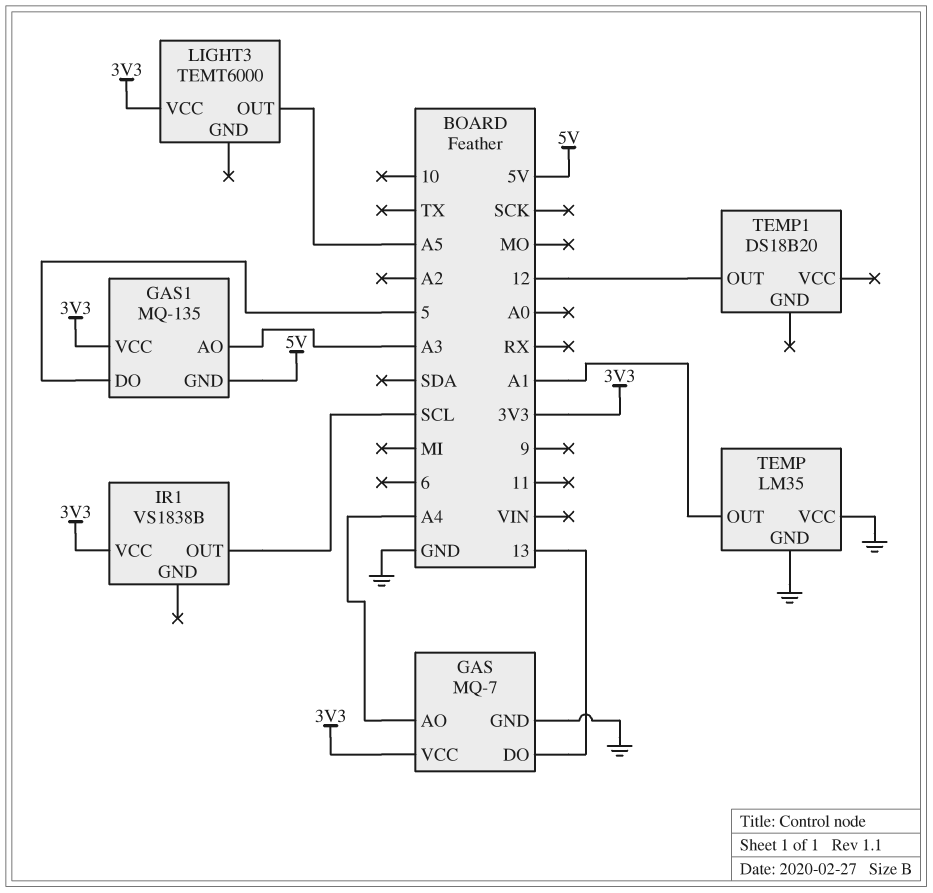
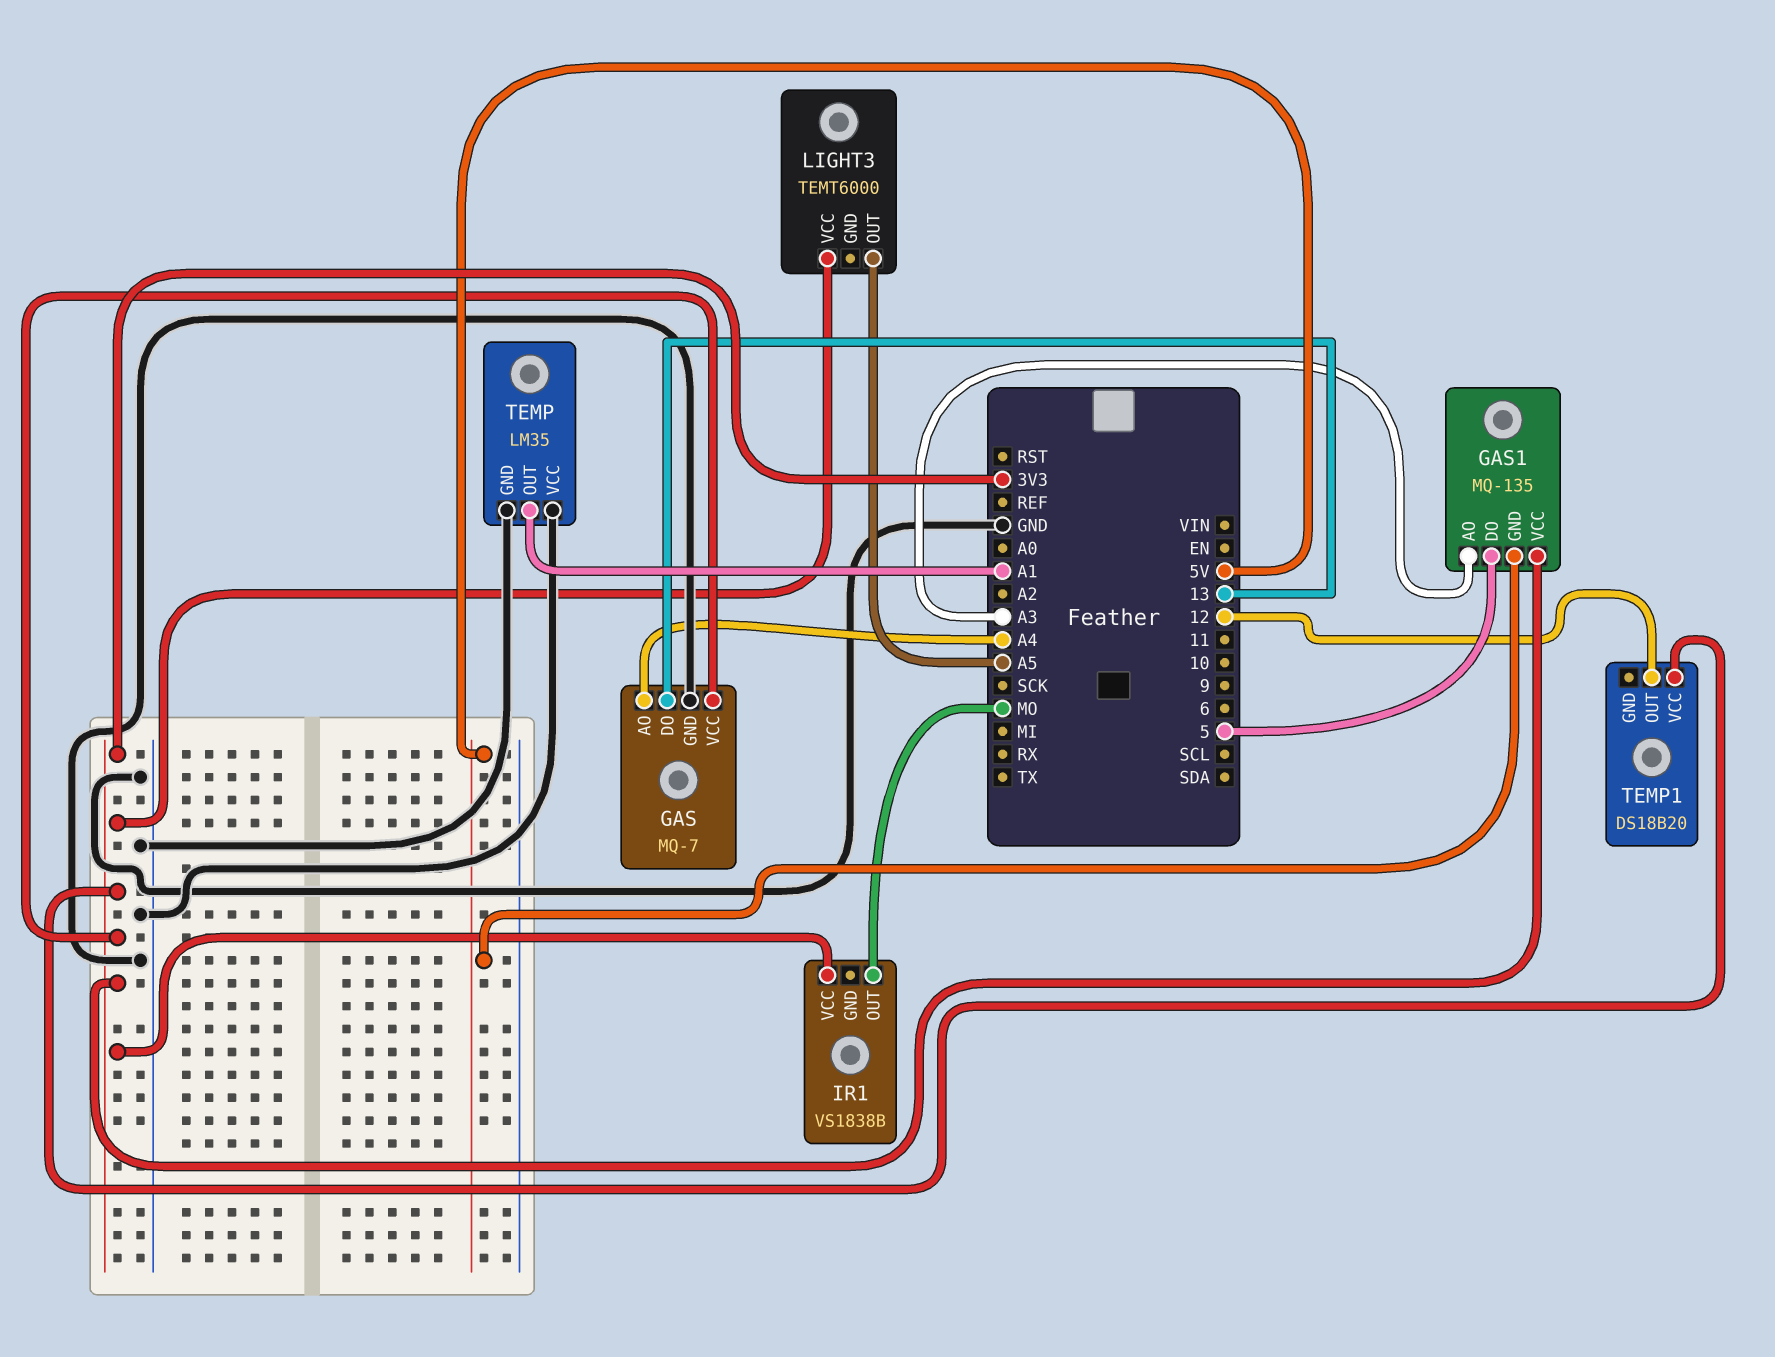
IR1 pin OUT: SCL -> MO
TEMP1 pin VCC: none -> 3V3

